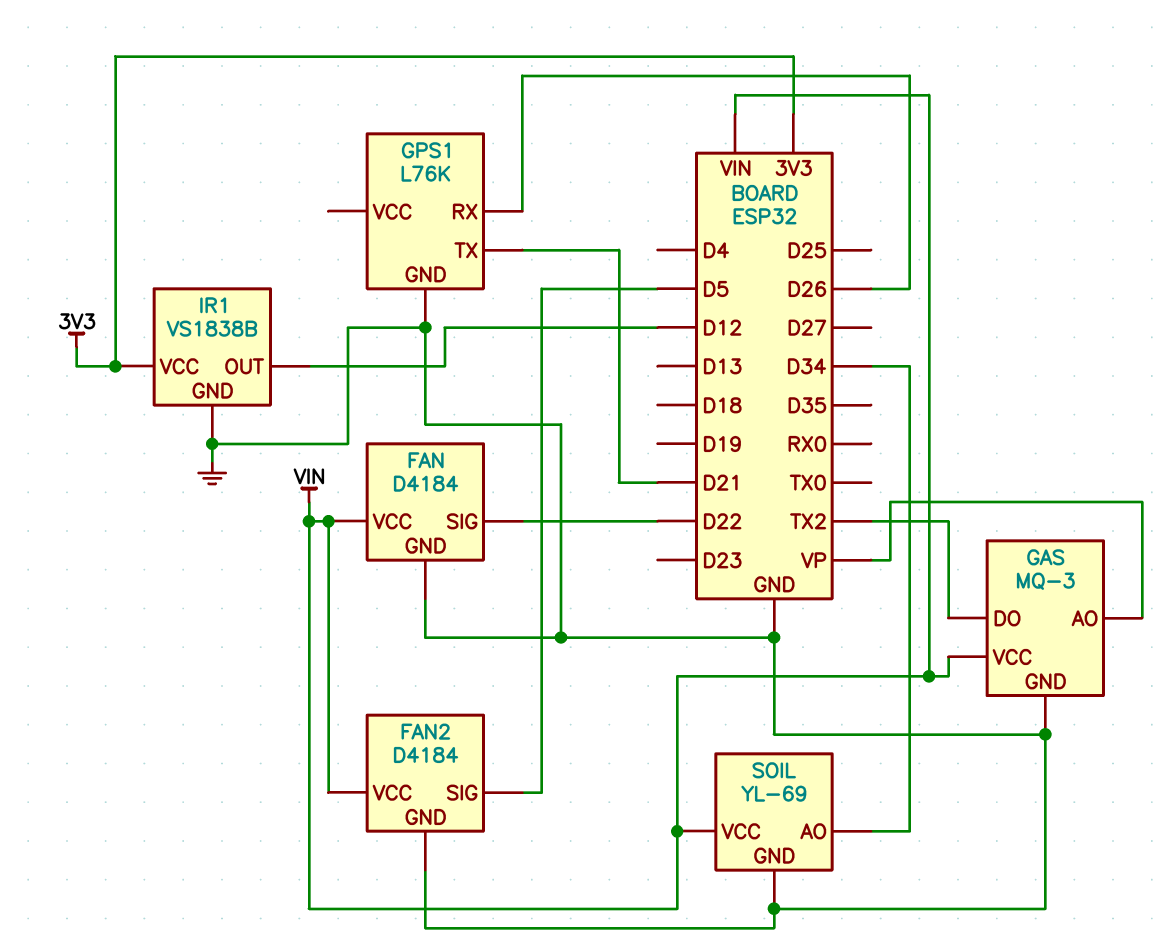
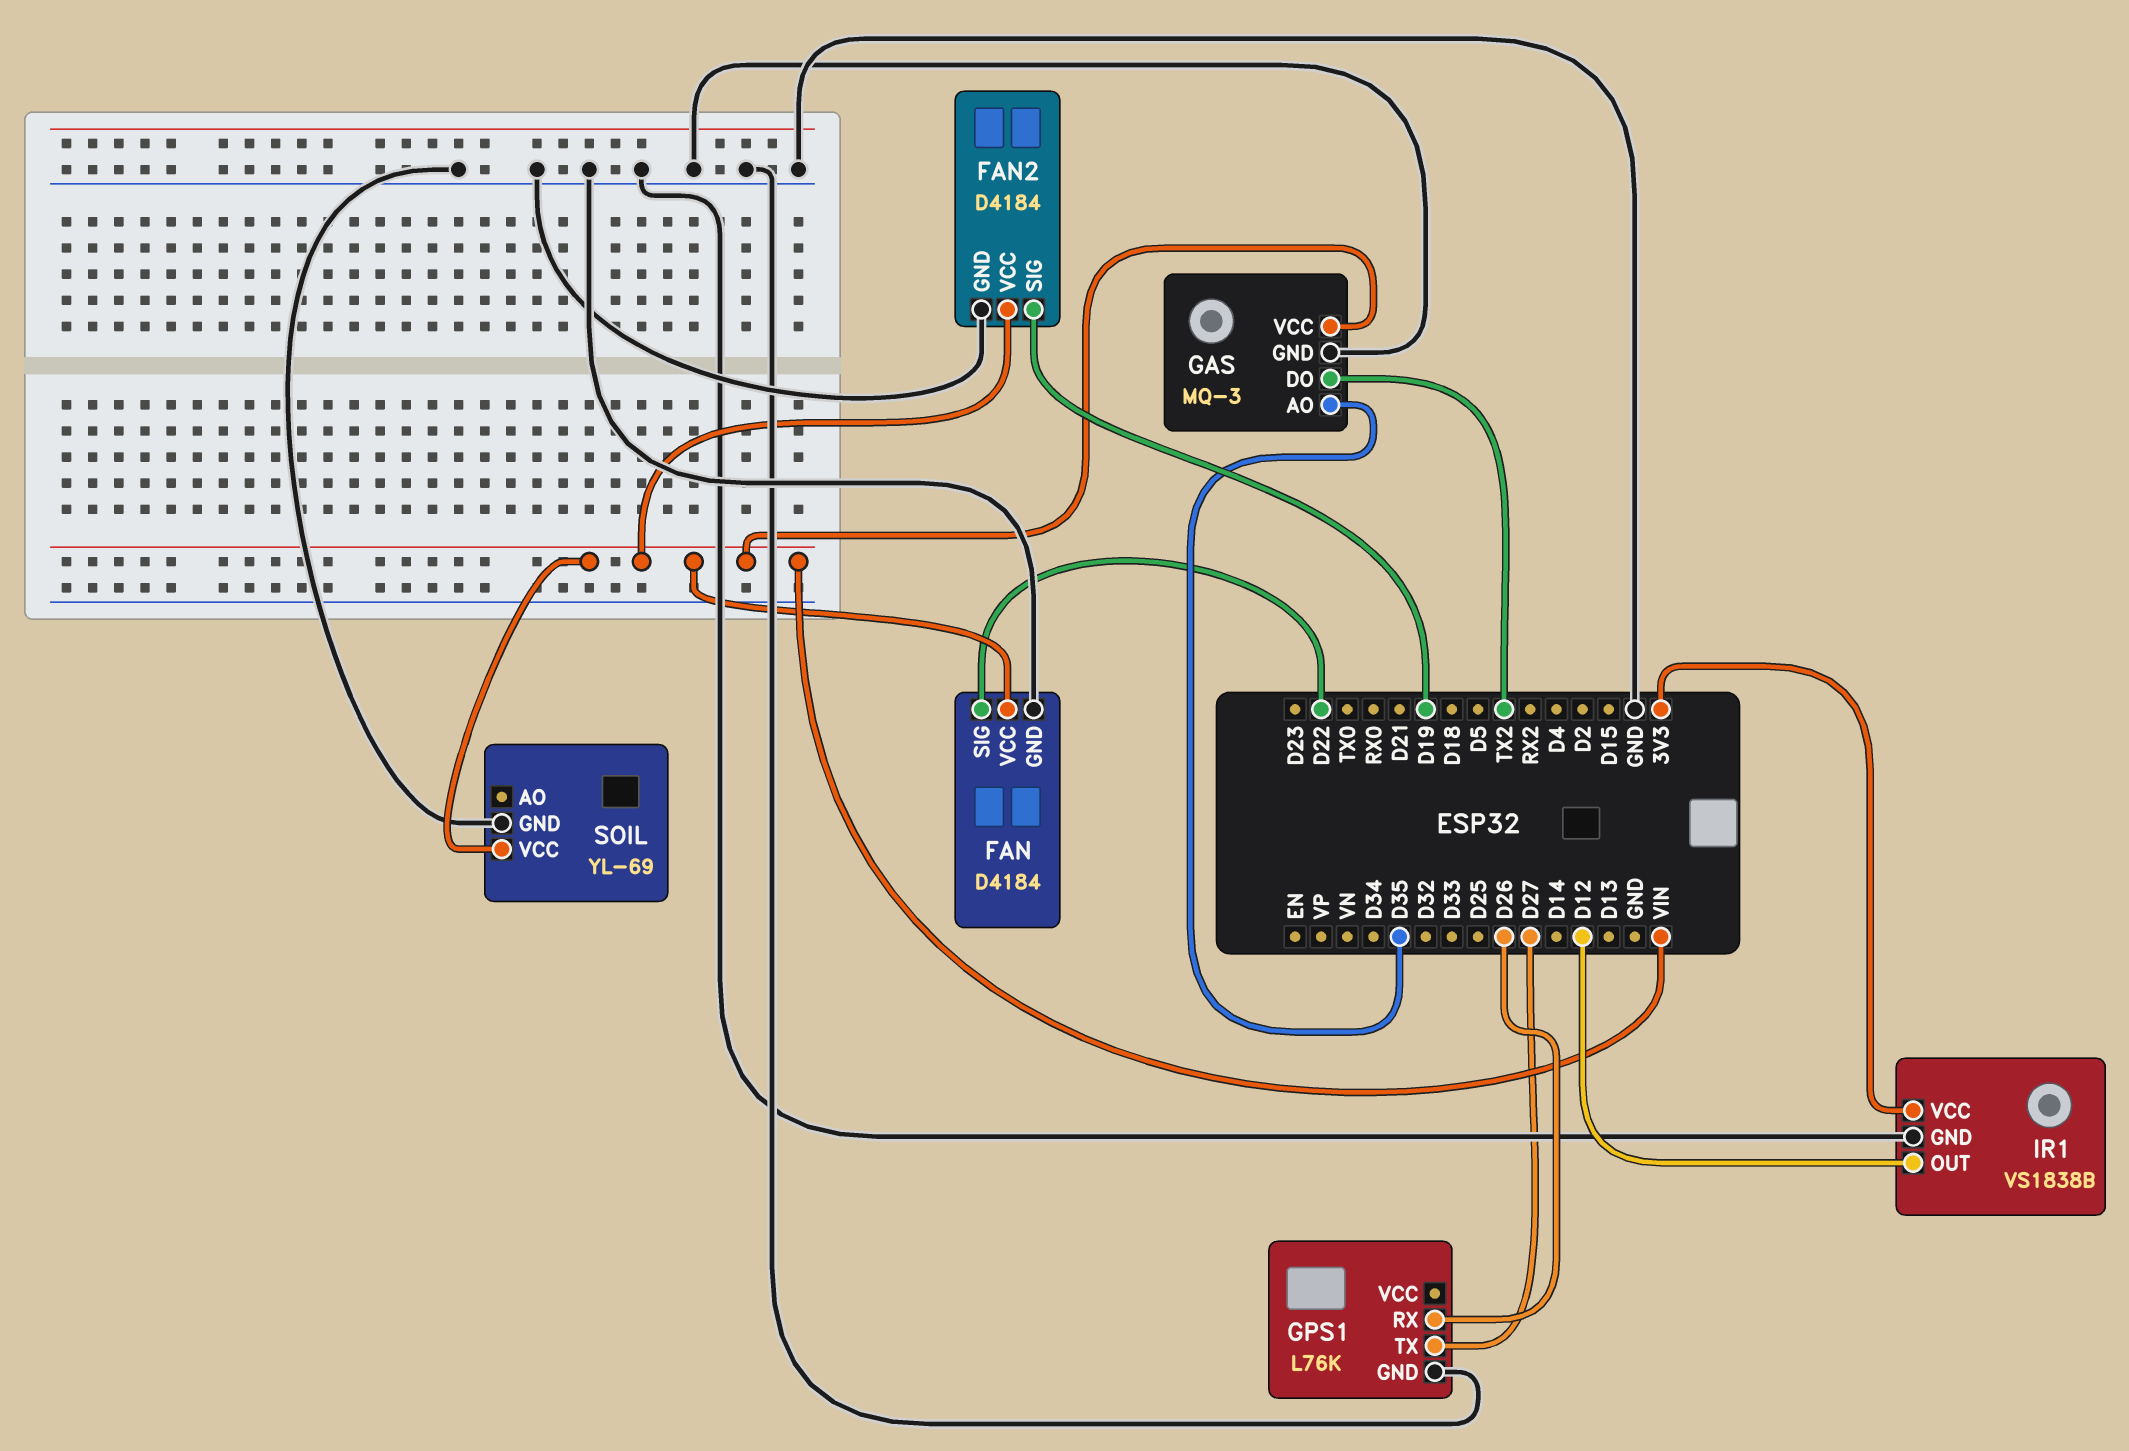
FAN2 pin SIG: D5 -> D19
GAS pin AO: VP -> D35
GPS1 pin TX: D21 -> D27
SOIL pin AO: D34 -> none

